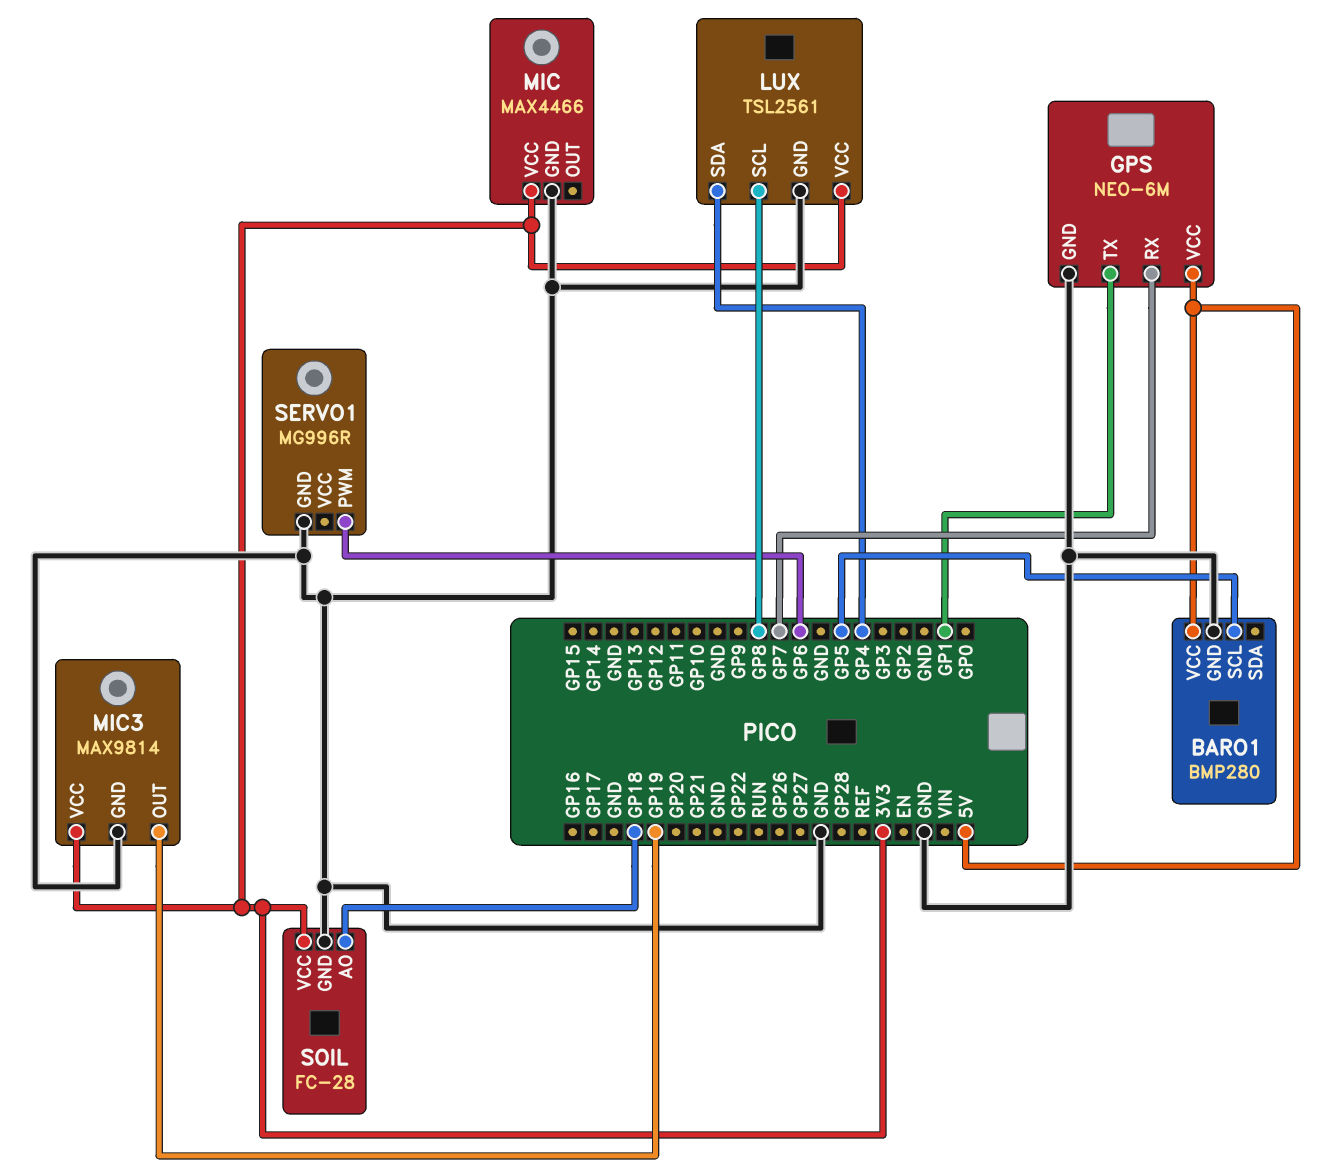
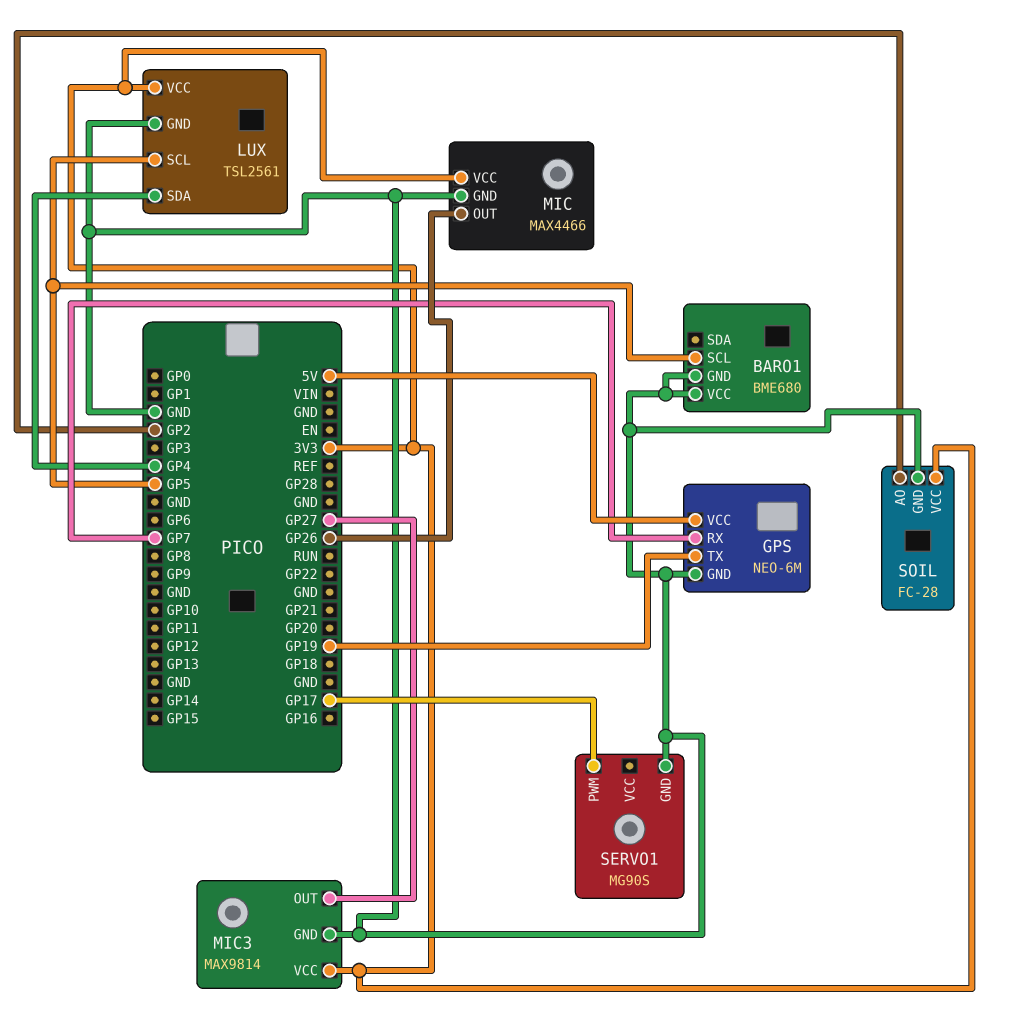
BARO1: BMP280 -> BME680
BARO1 pin VCC: 5V -> GND
GPS pin TX: GP1 -> GP19
LUX pin SCL: GP8 -> GP5
MIC pin OUT: none -> GP26
MIC3 pin OUT: GP19 -> GP27
SERVO1: MG996R -> MG90S
SERVO1 pin PWM: GP6 -> GP17
SOIL pin AO: GP18 -> GP2

